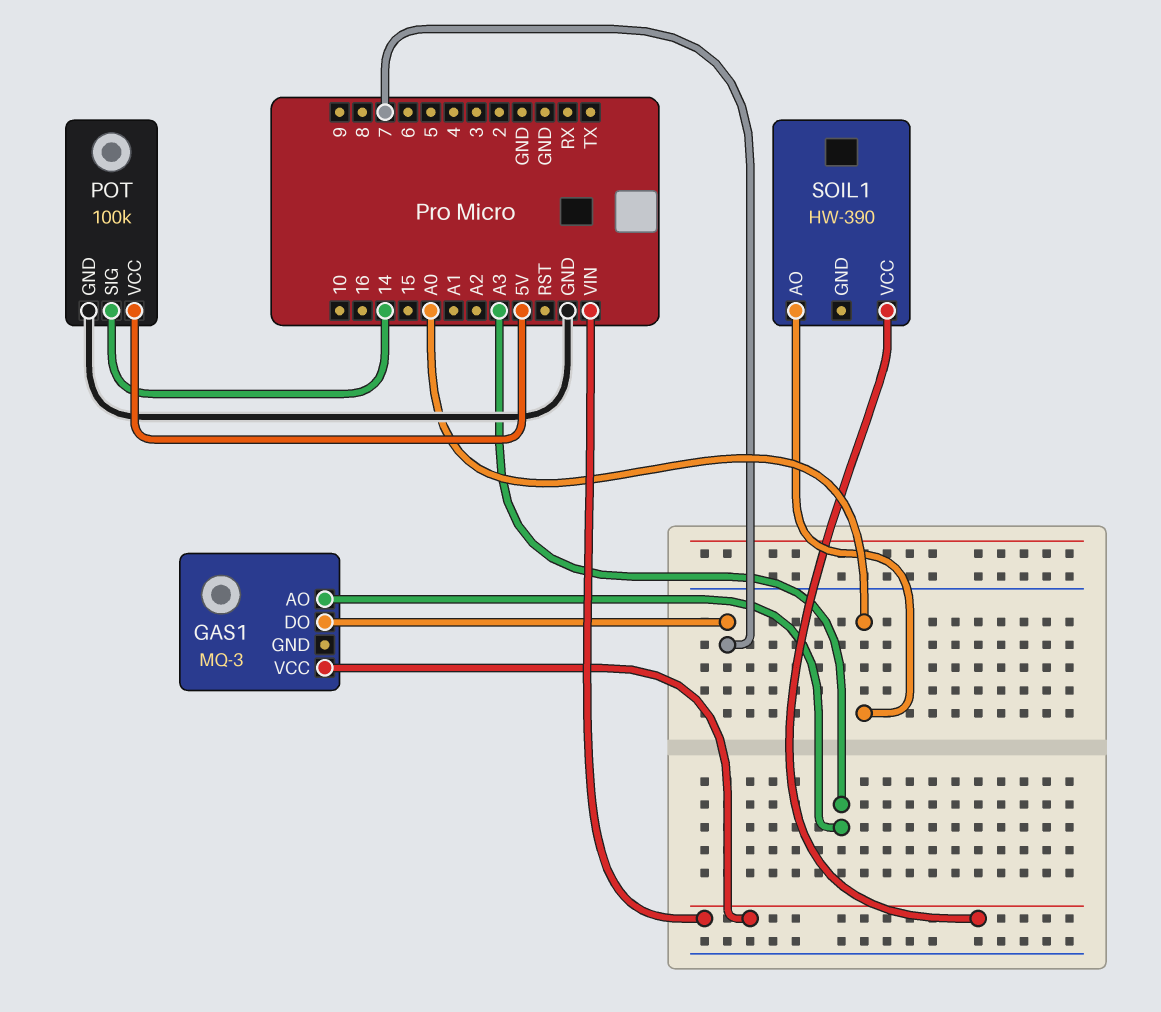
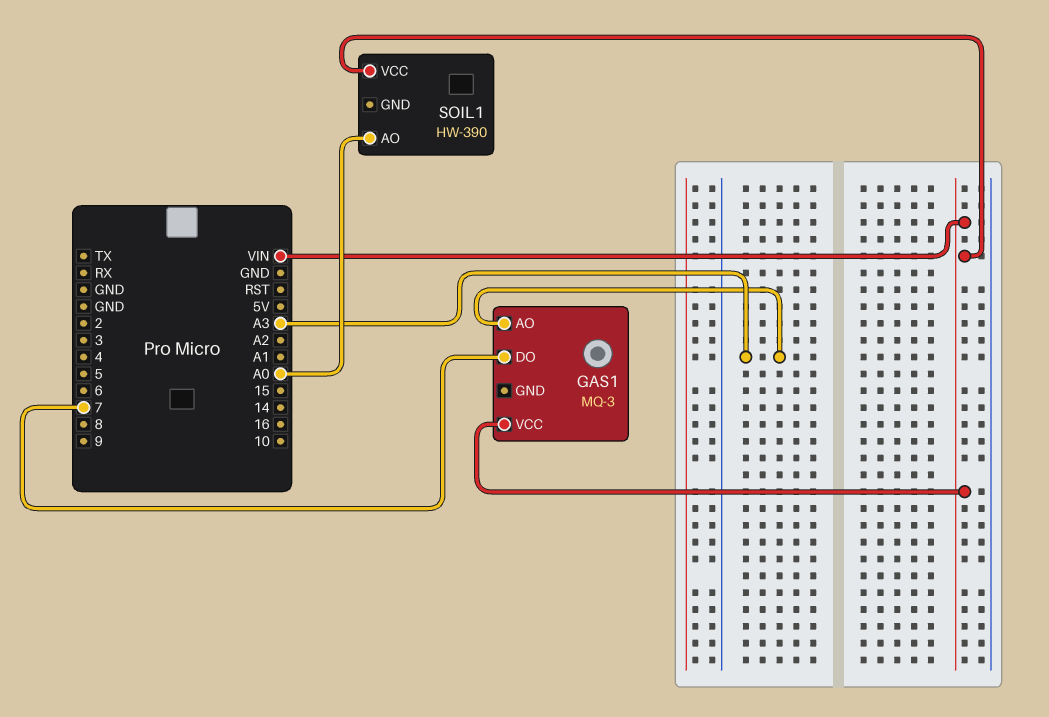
POT: 100k -> none
POT pin GND: GND -> none
POT pin SIG: 14 -> none
POT pin VCC: 5V -> none

